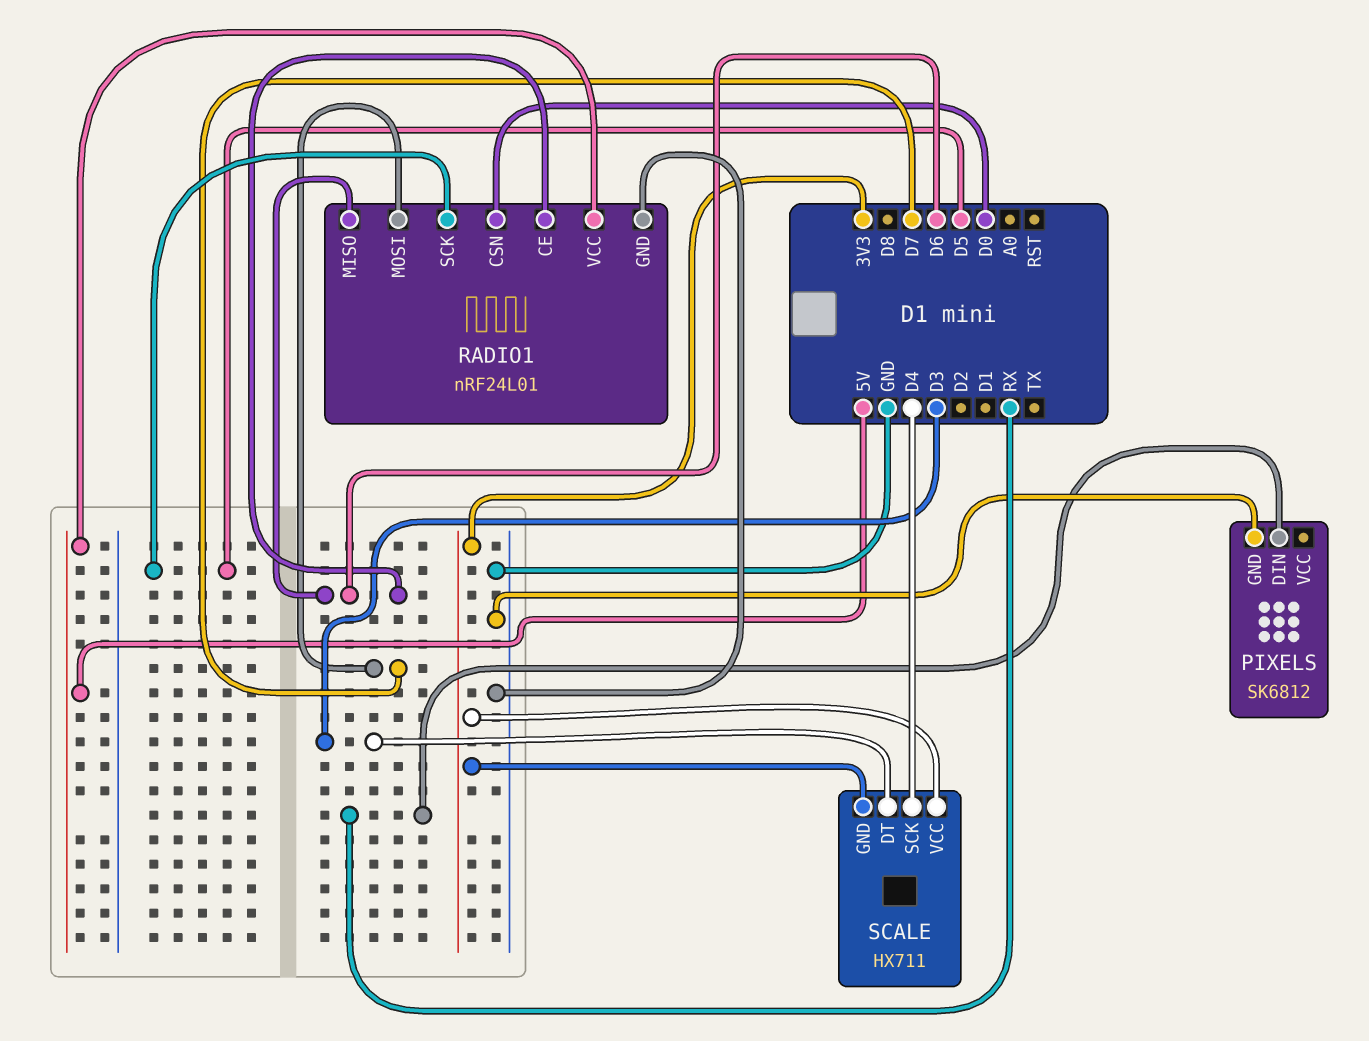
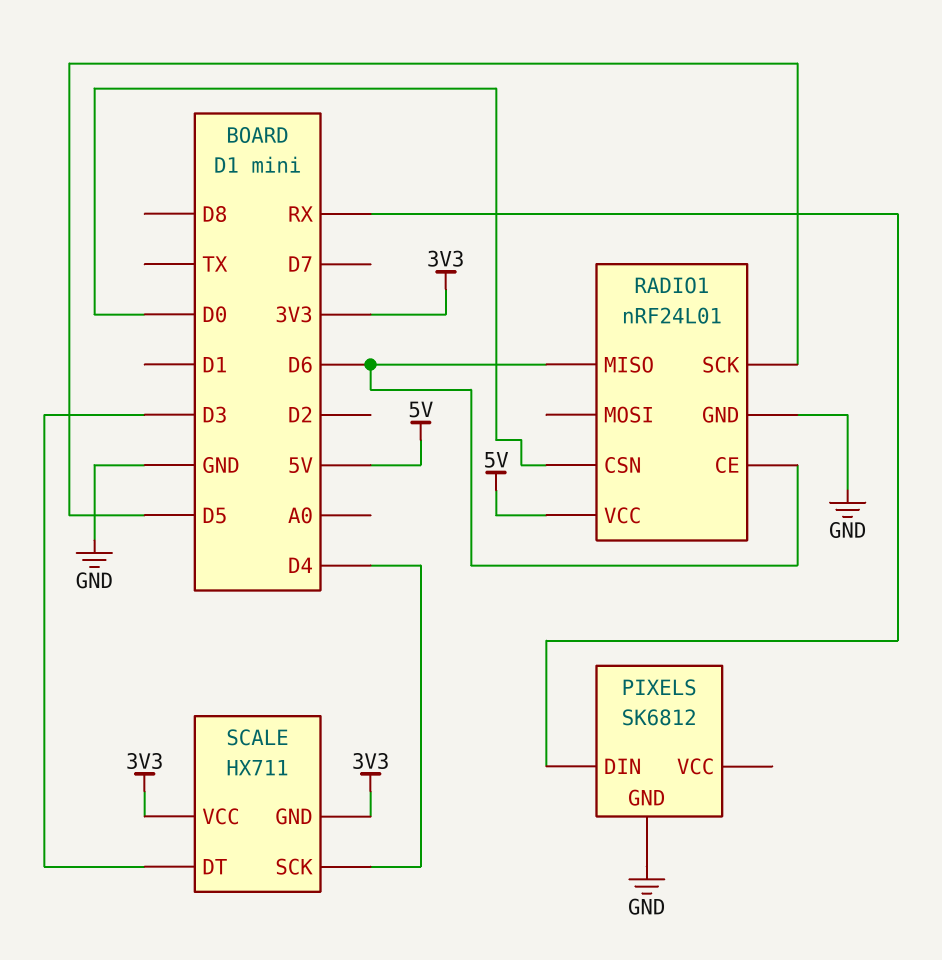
RADIO1 pin MOSI: D7 -> none

